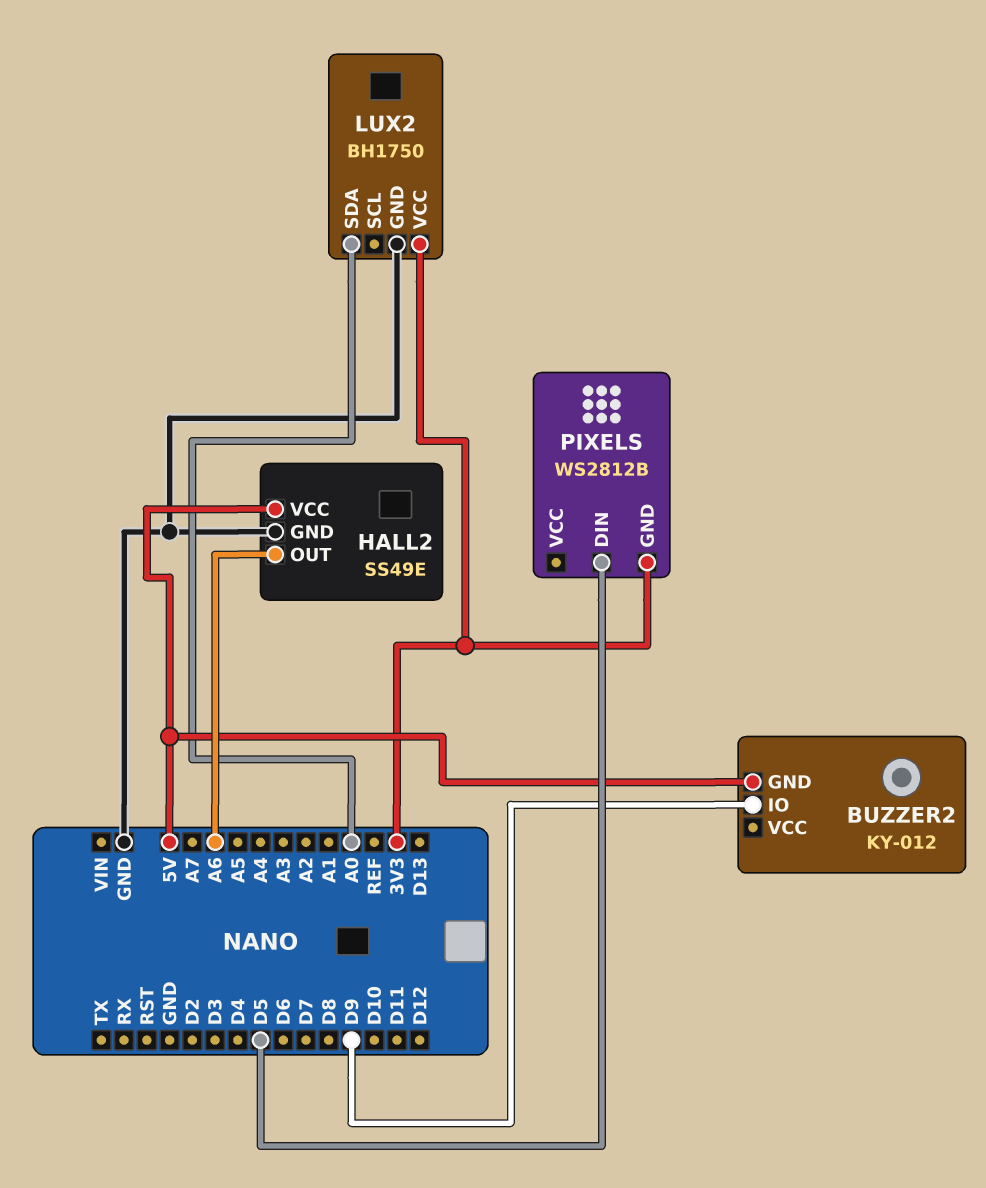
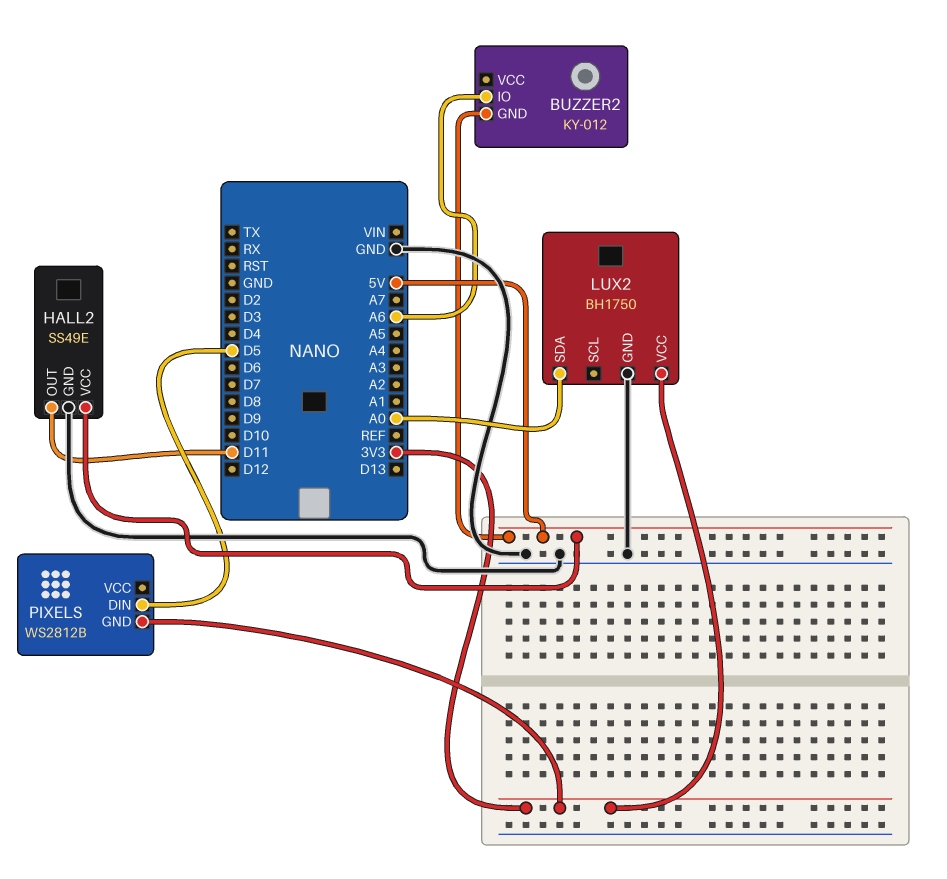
BUZZER2 pin IO: D9 -> A6
HALL2 pin OUT: A6 -> D11

